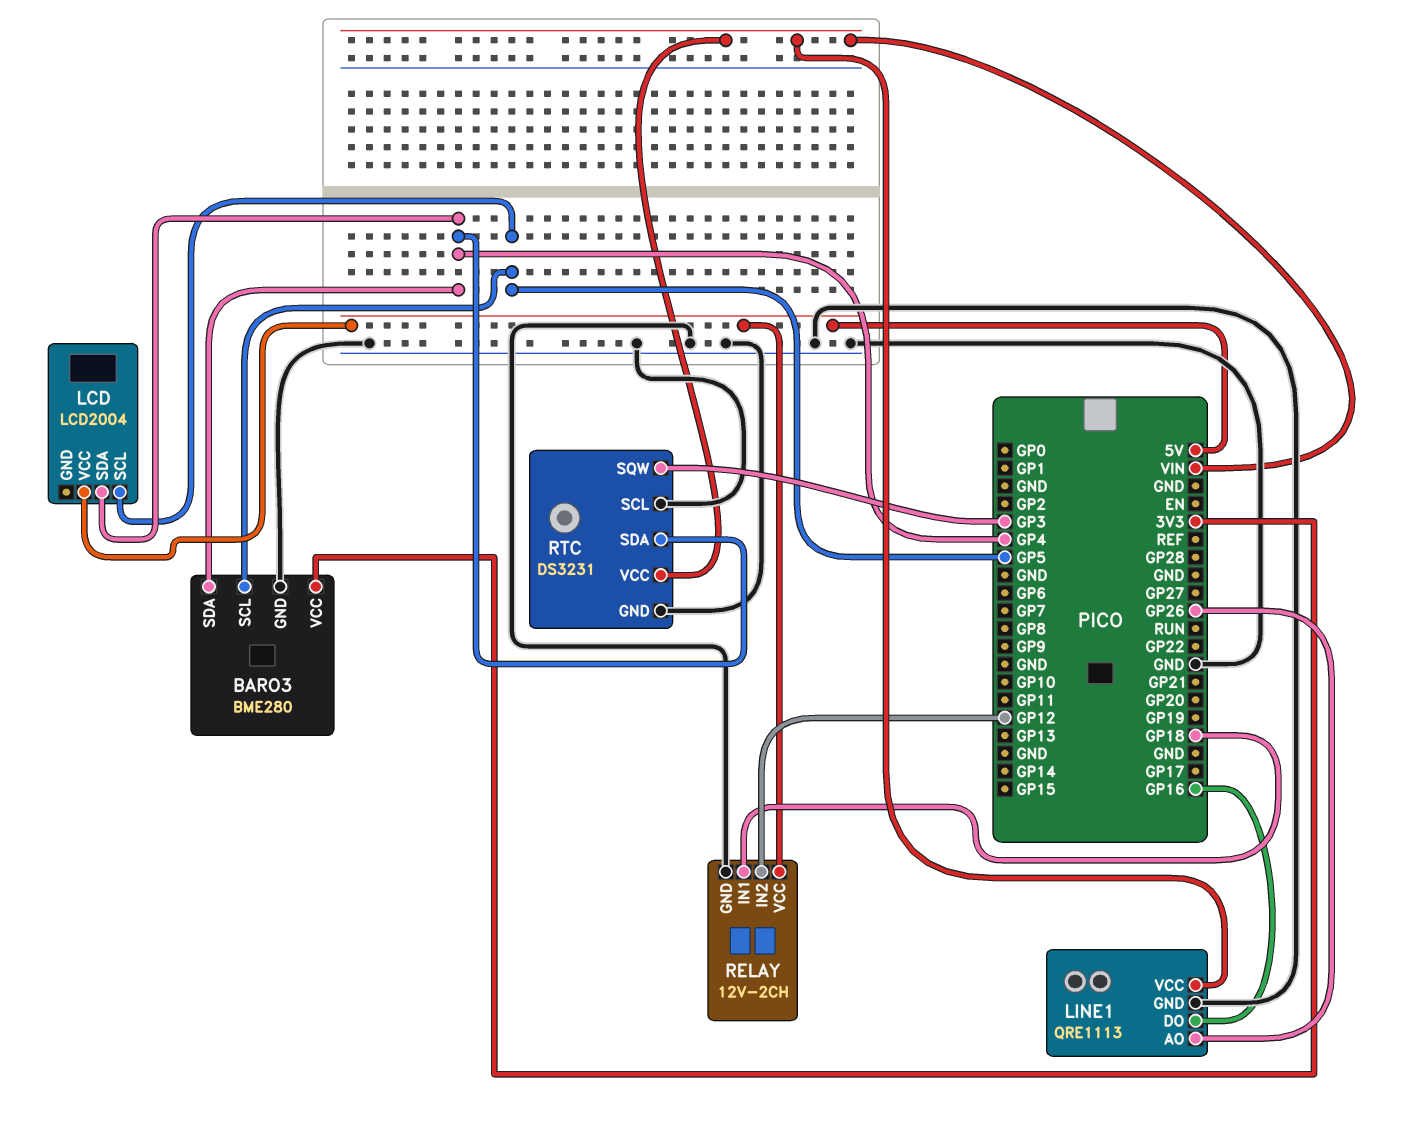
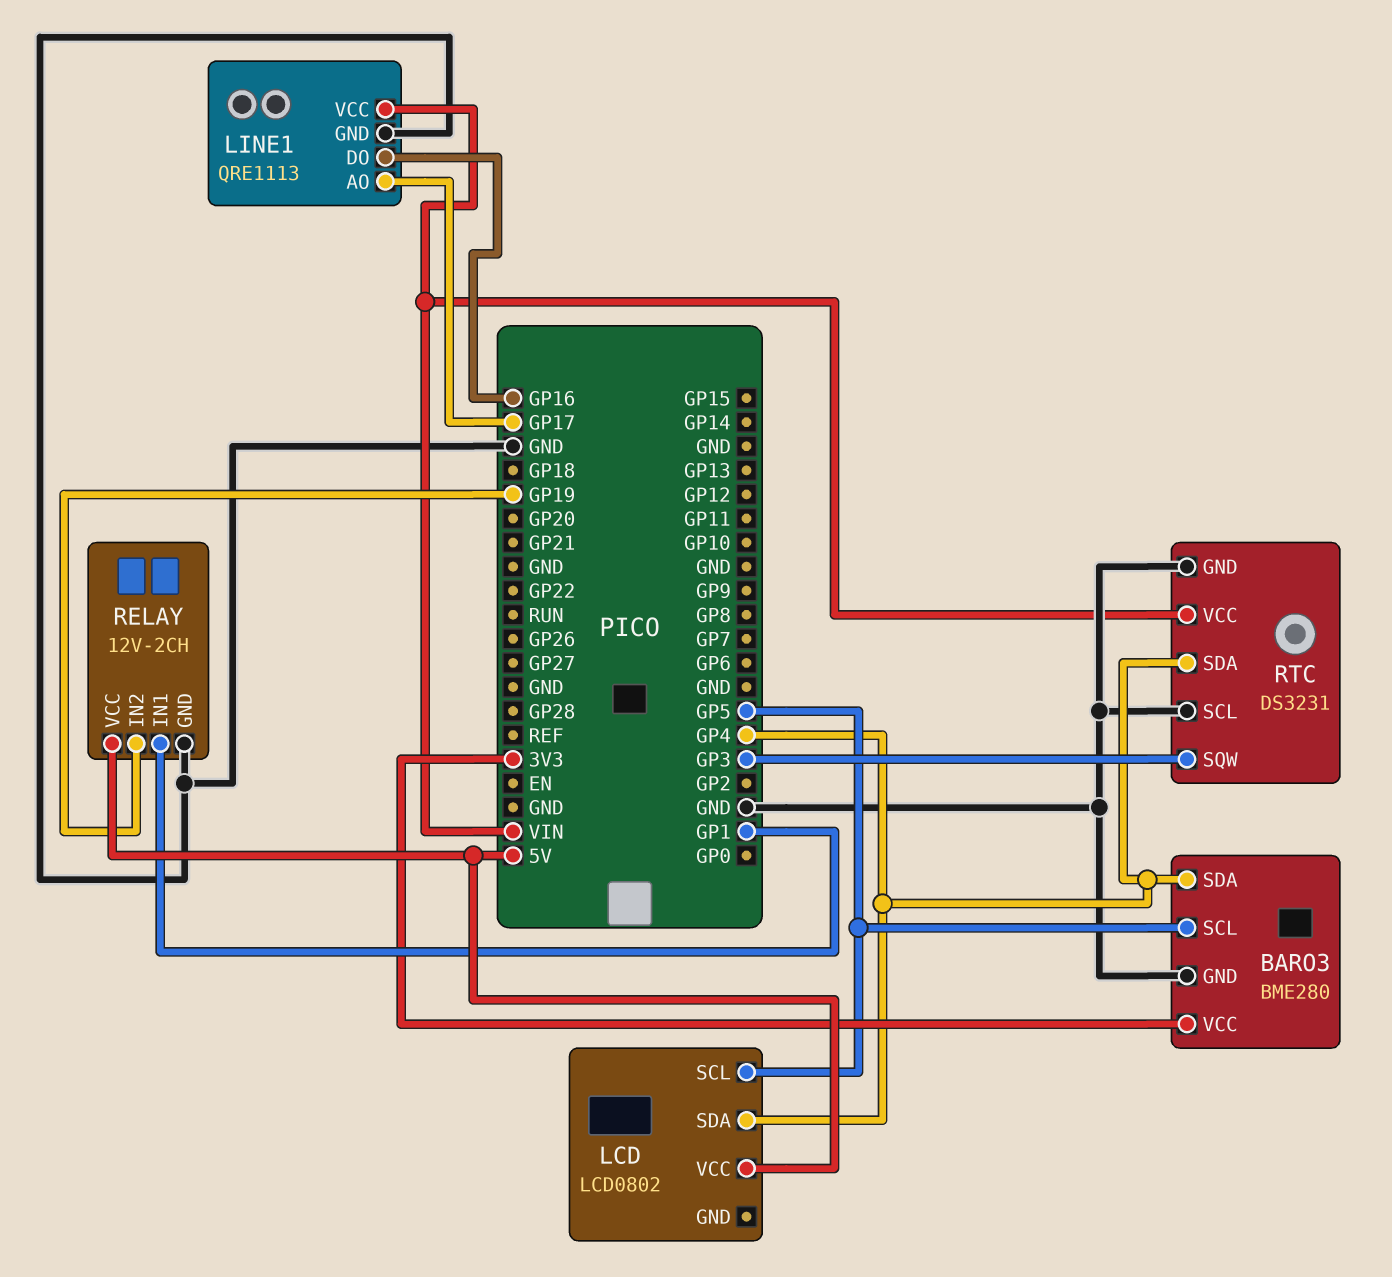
LCD: LCD2004 -> LCD0802
LINE1 pin AO: GP26 -> GP17
RELAY pin IN1: GP18 -> GP1
RELAY pin IN2: GP12 -> GP19

